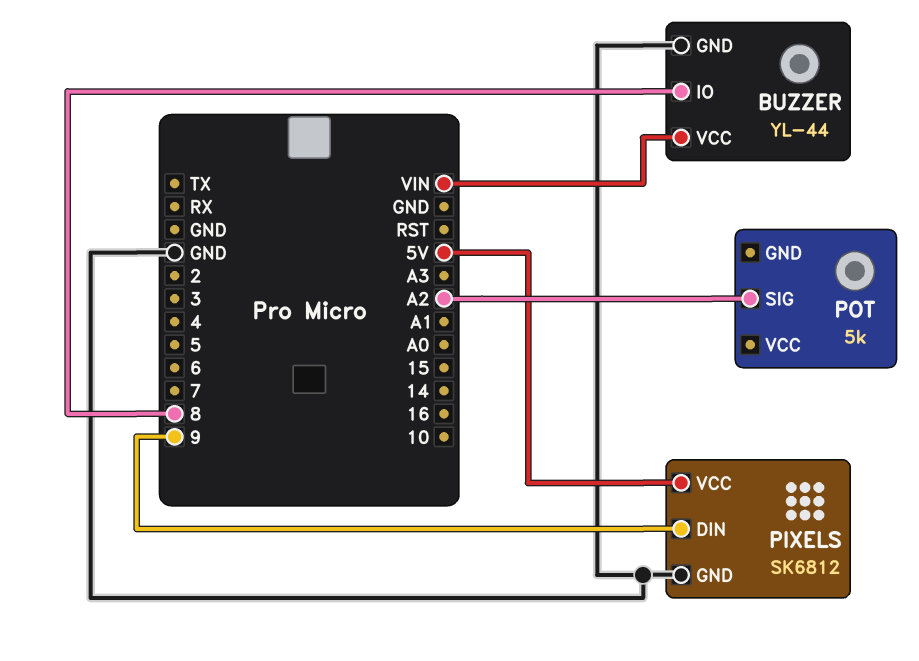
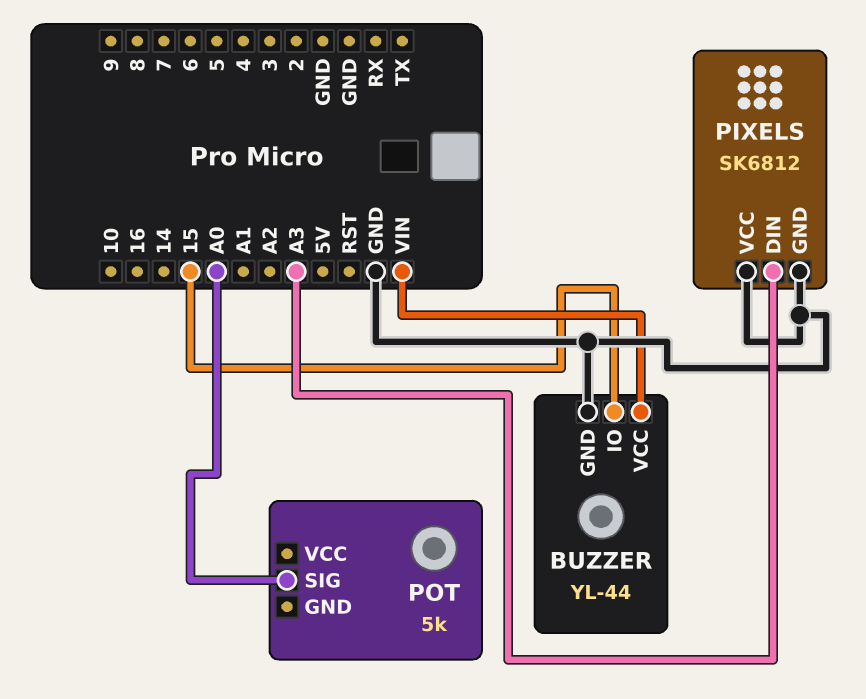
BUZZER pin IO: 8 -> 15
PIXELS pin DIN: 9 -> A3
PIXELS pin VCC: 5V -> GND
POT pin SIG: A2 -> A0

